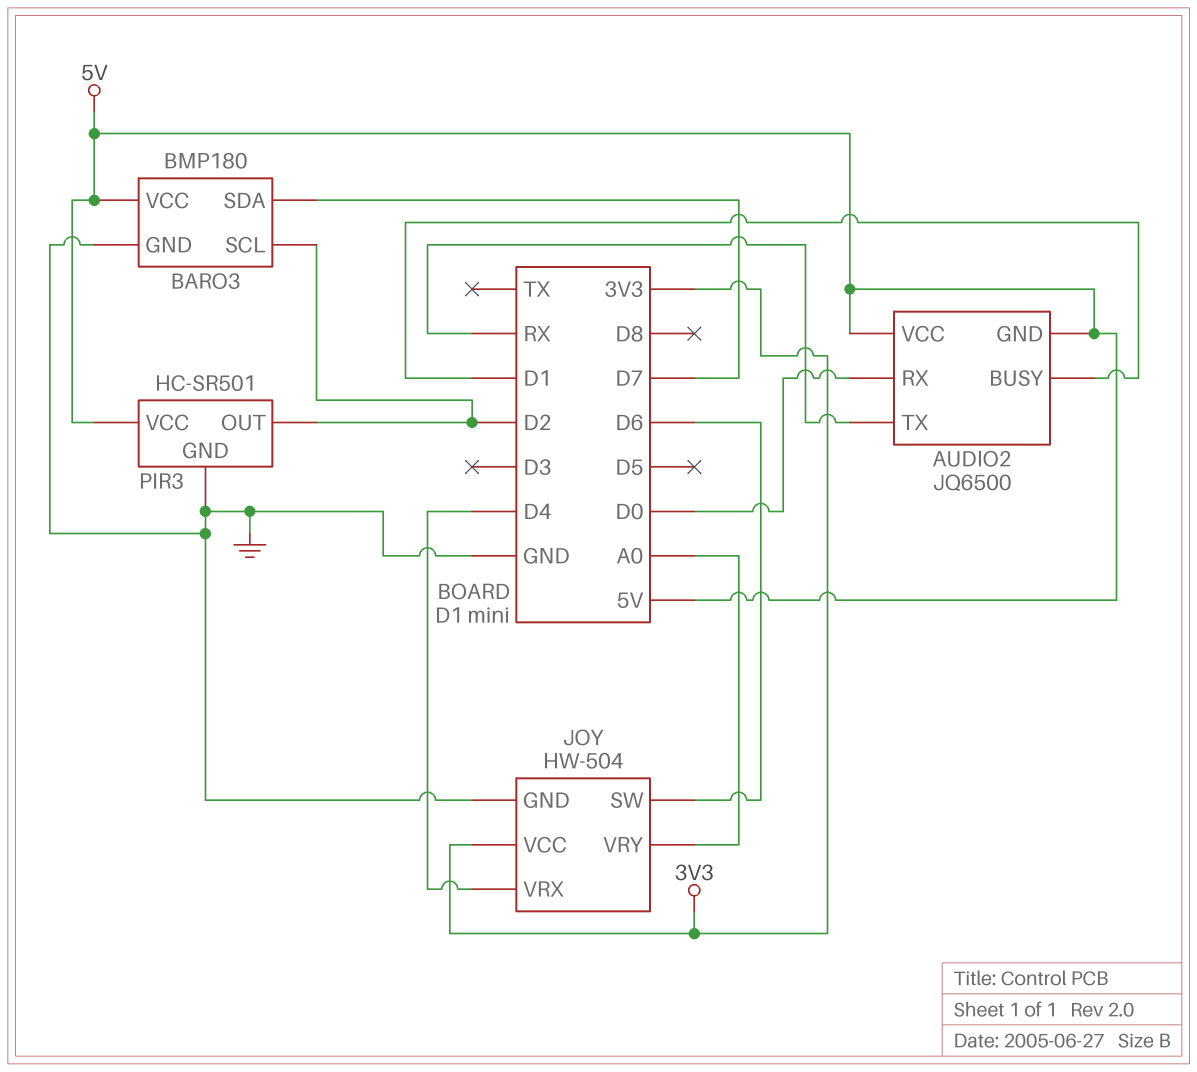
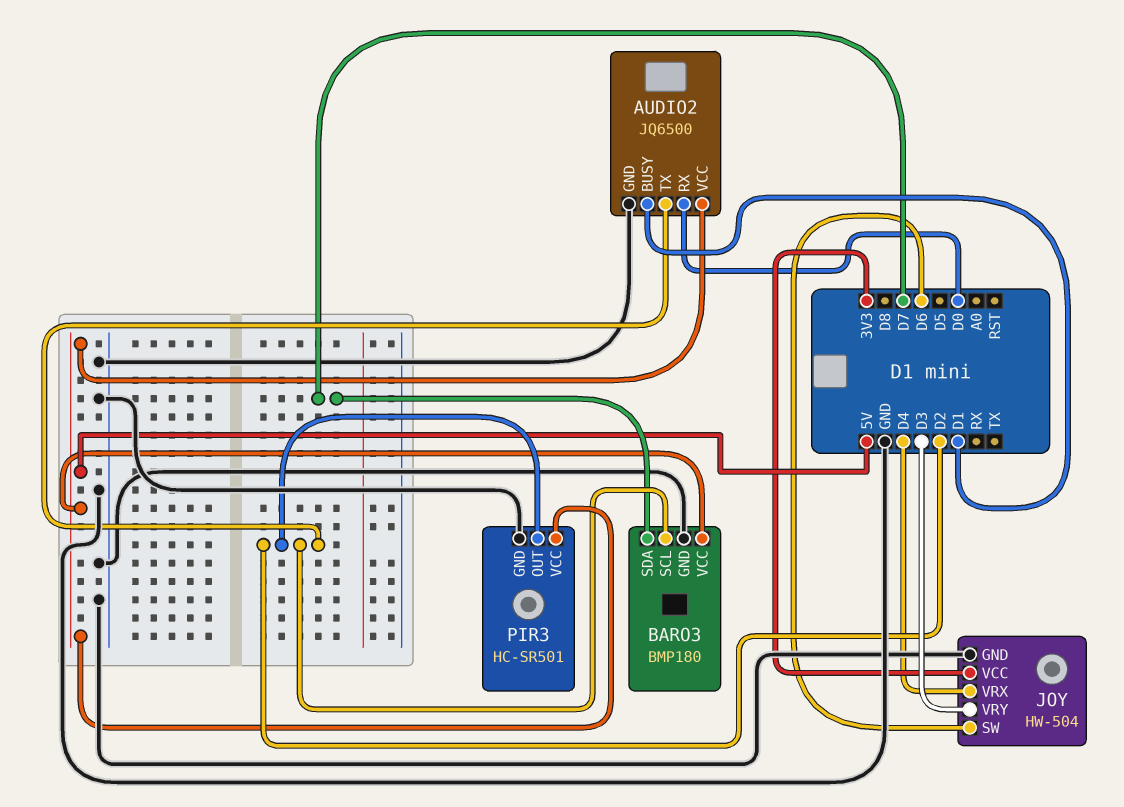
AUDIO2 pin GND: 5V -> GND
AUDIO2 pin TX: RX -> D2
JOY pin VRY: A0 -> D3

